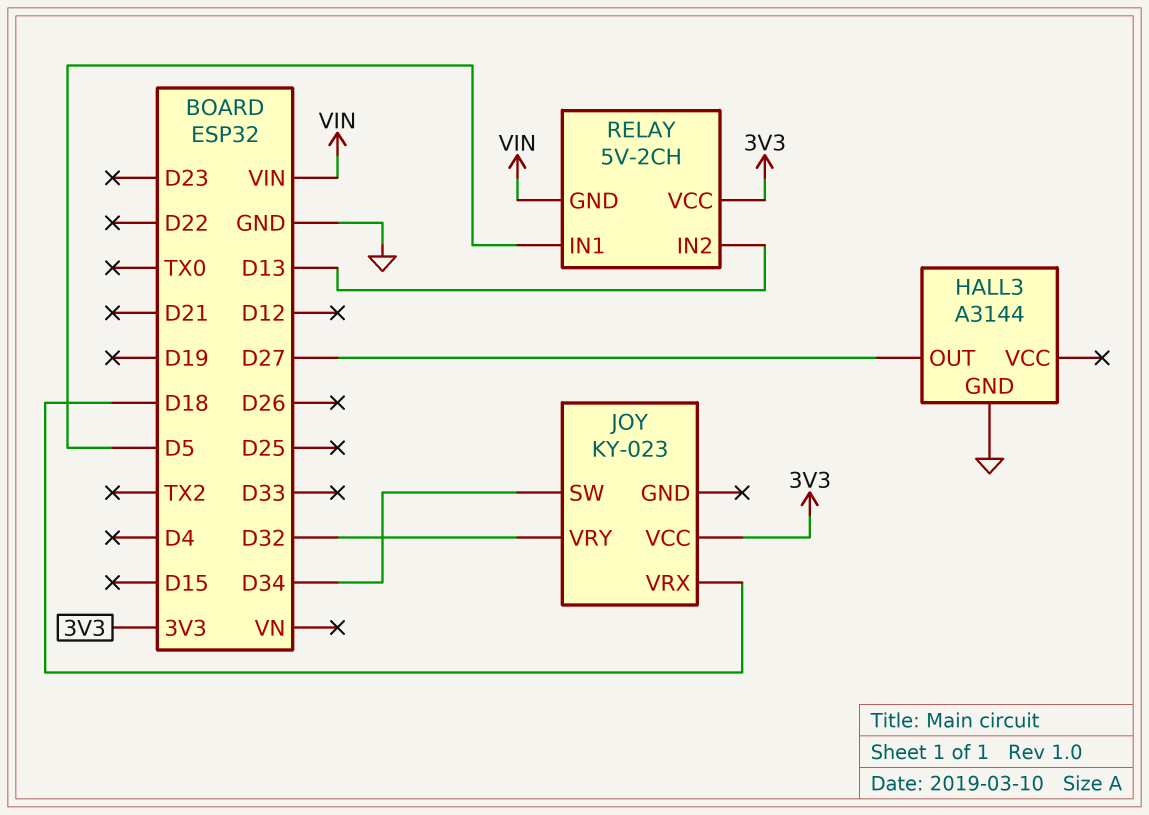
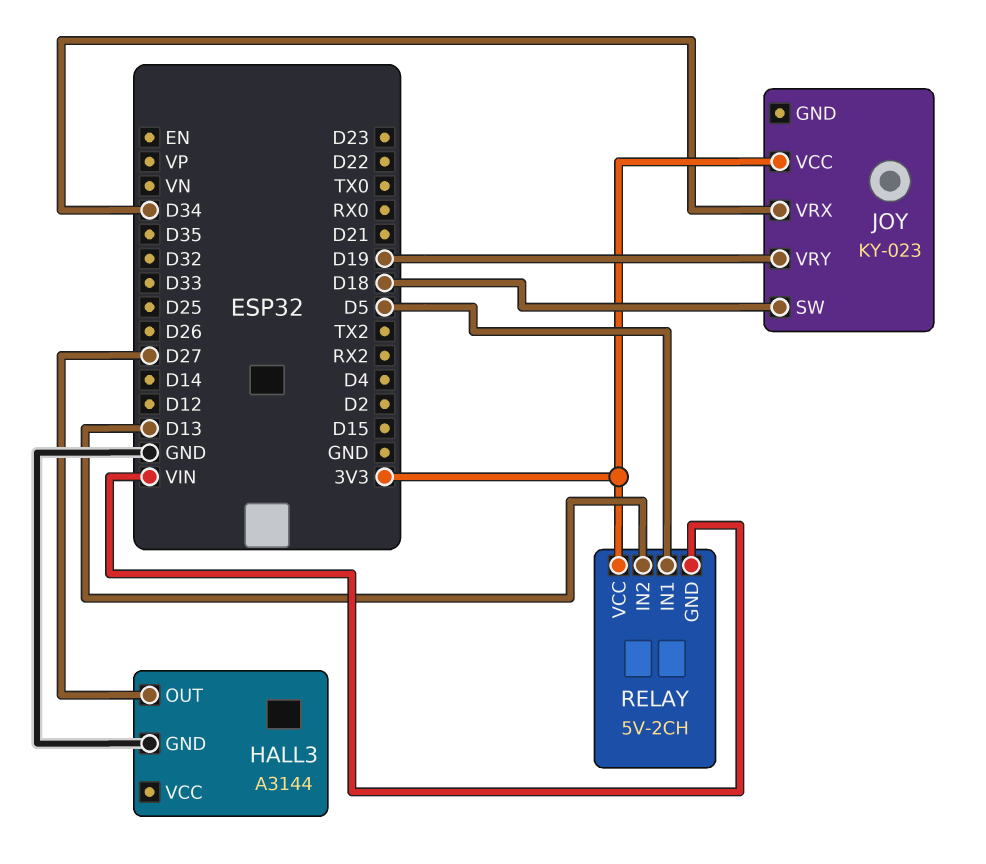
JOY pin SW: D34 -> D18
JOY pin VRX: D18 -> D34
JOY pin VRY: D32 -> D19

